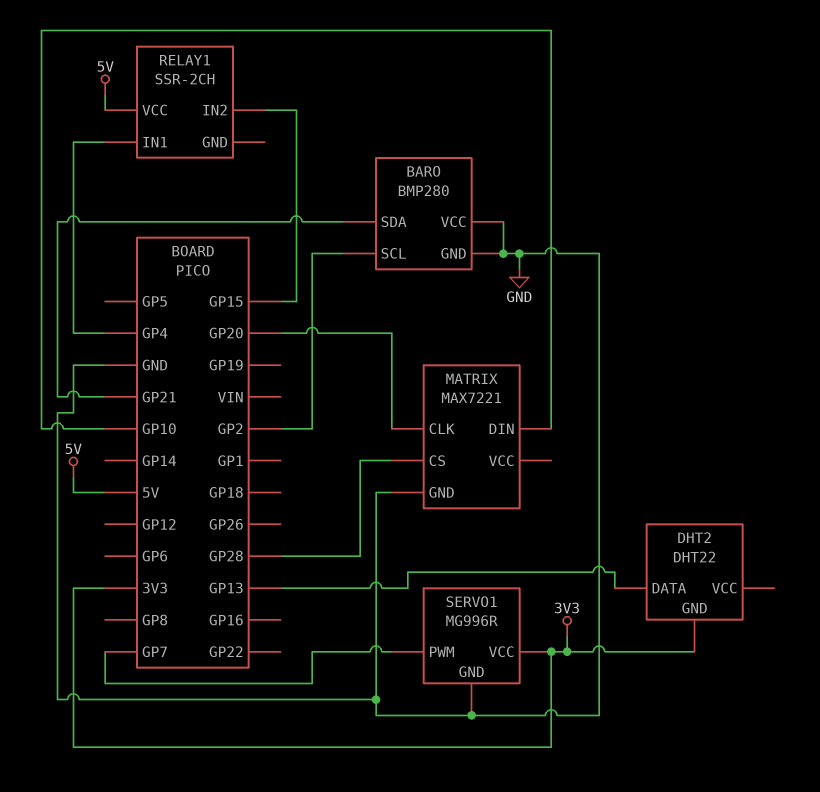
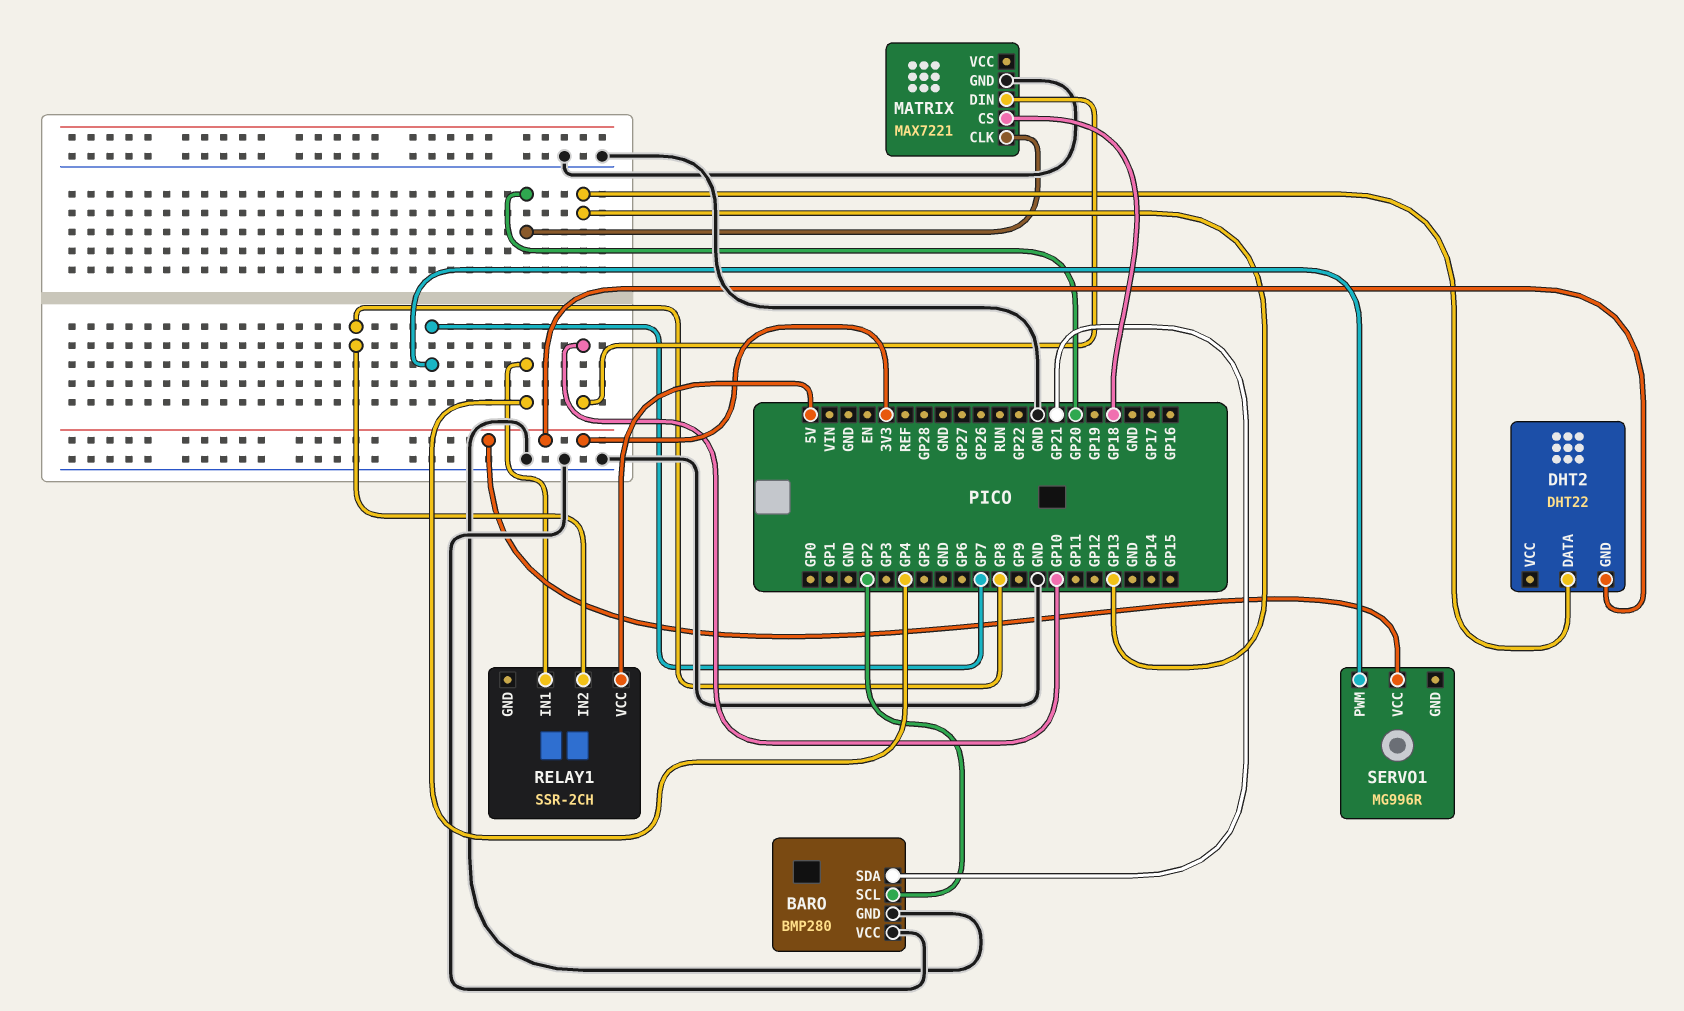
MATRIX pin CS: GP28 -> GP18
RELAY1 pin IN2: GP15 -> GP8
SERVO1 pin GND: GND -> none

